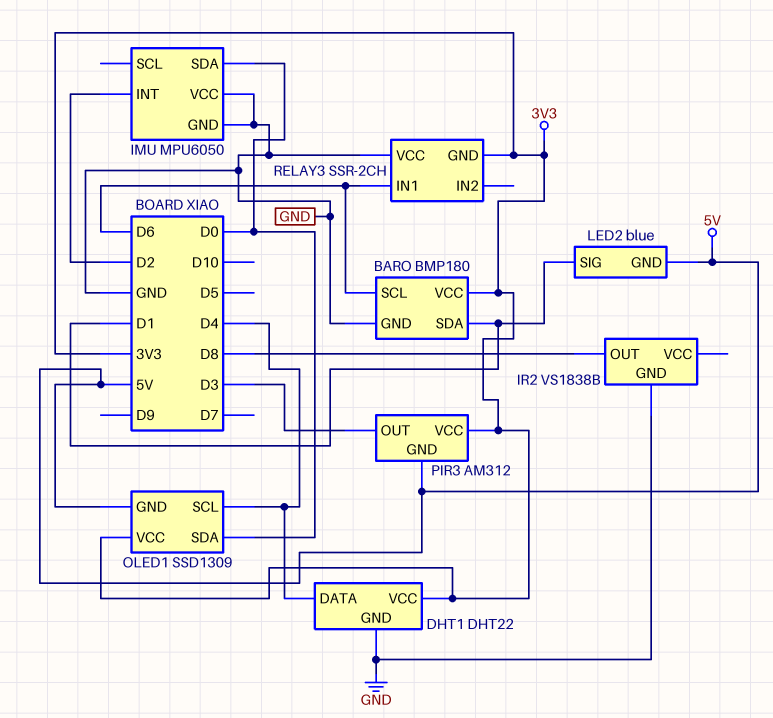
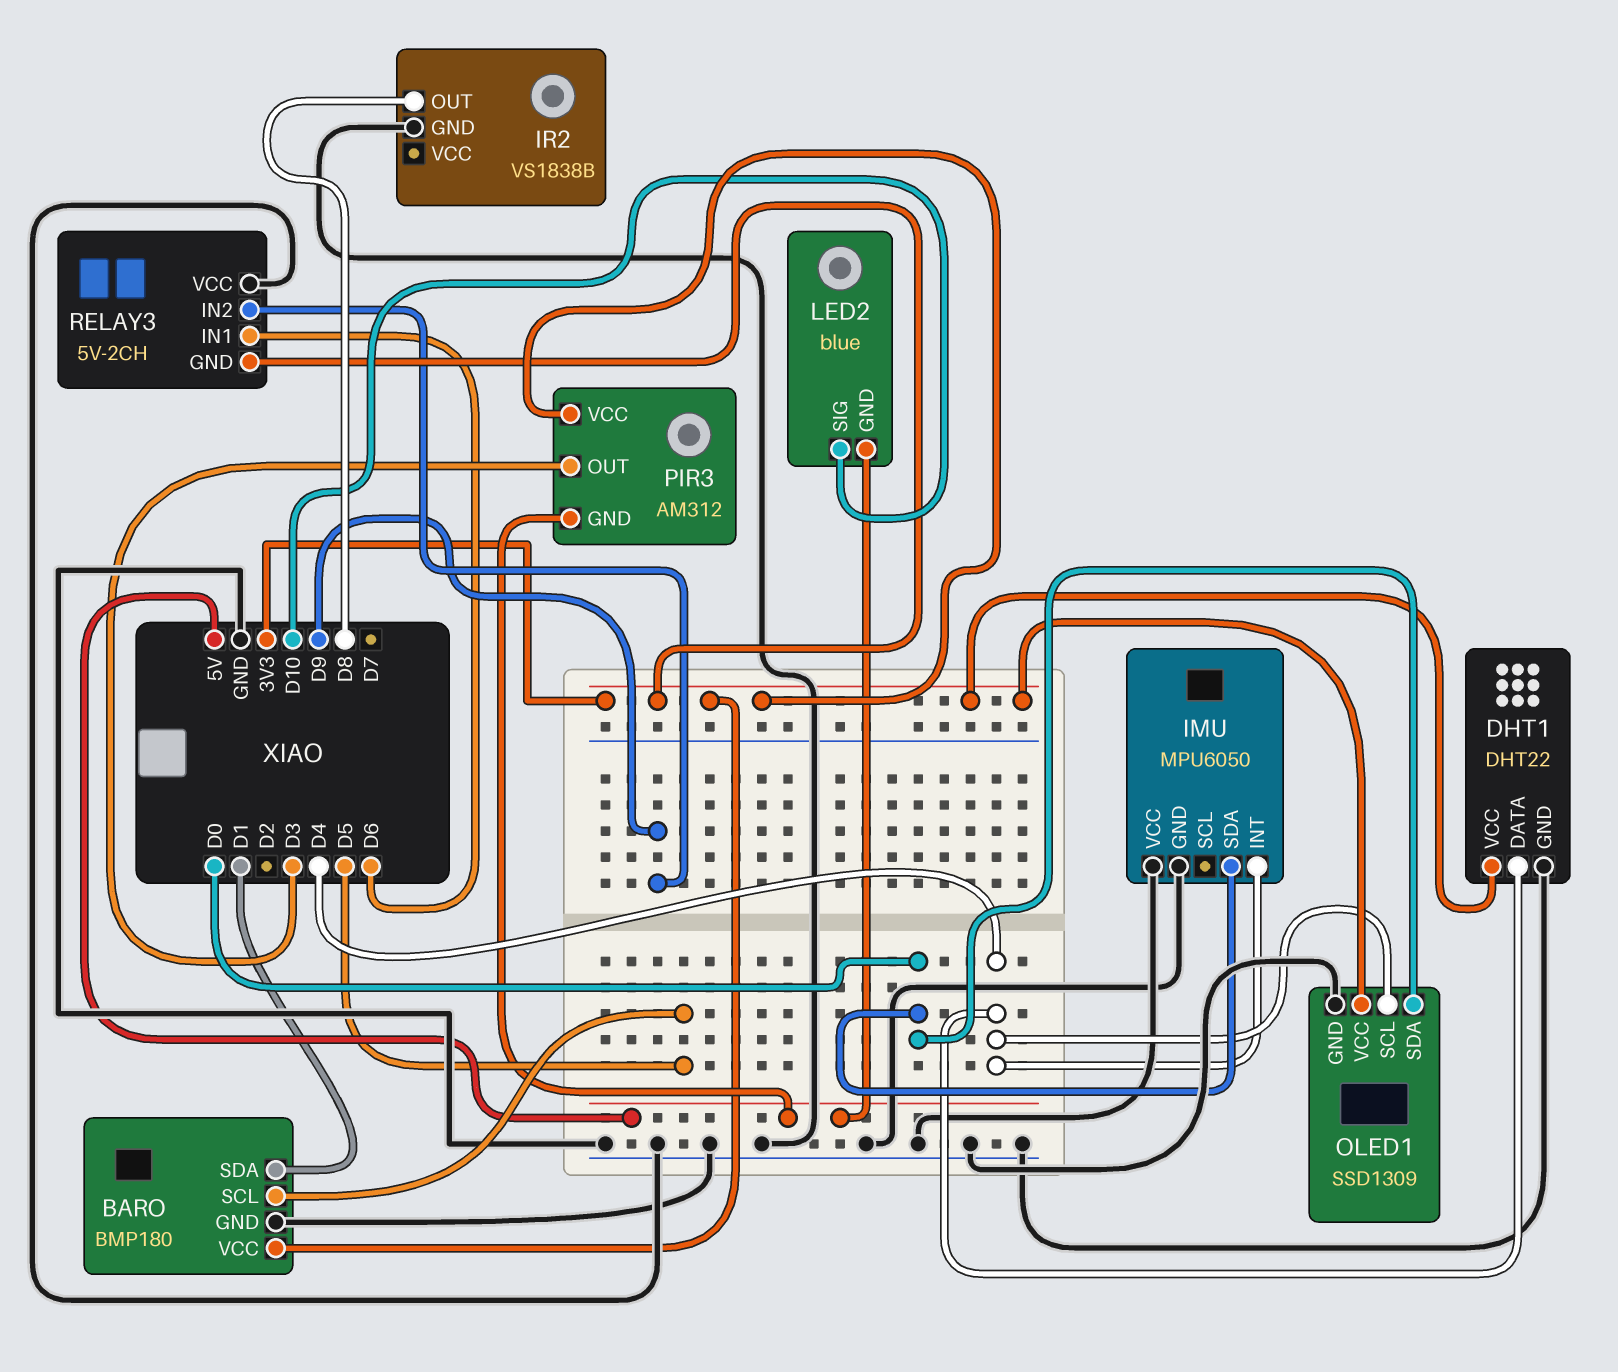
BARO pin SCL: D6 -> D5
IMU pin INT: D2 -> D4
LED2 pin SIG: D1 -> D10
OLED1 pin GND: 5V -> GND
RELAY3: SSR-2CH -> 5V-2CH
RELAY3 pin IN2: none -> D9

